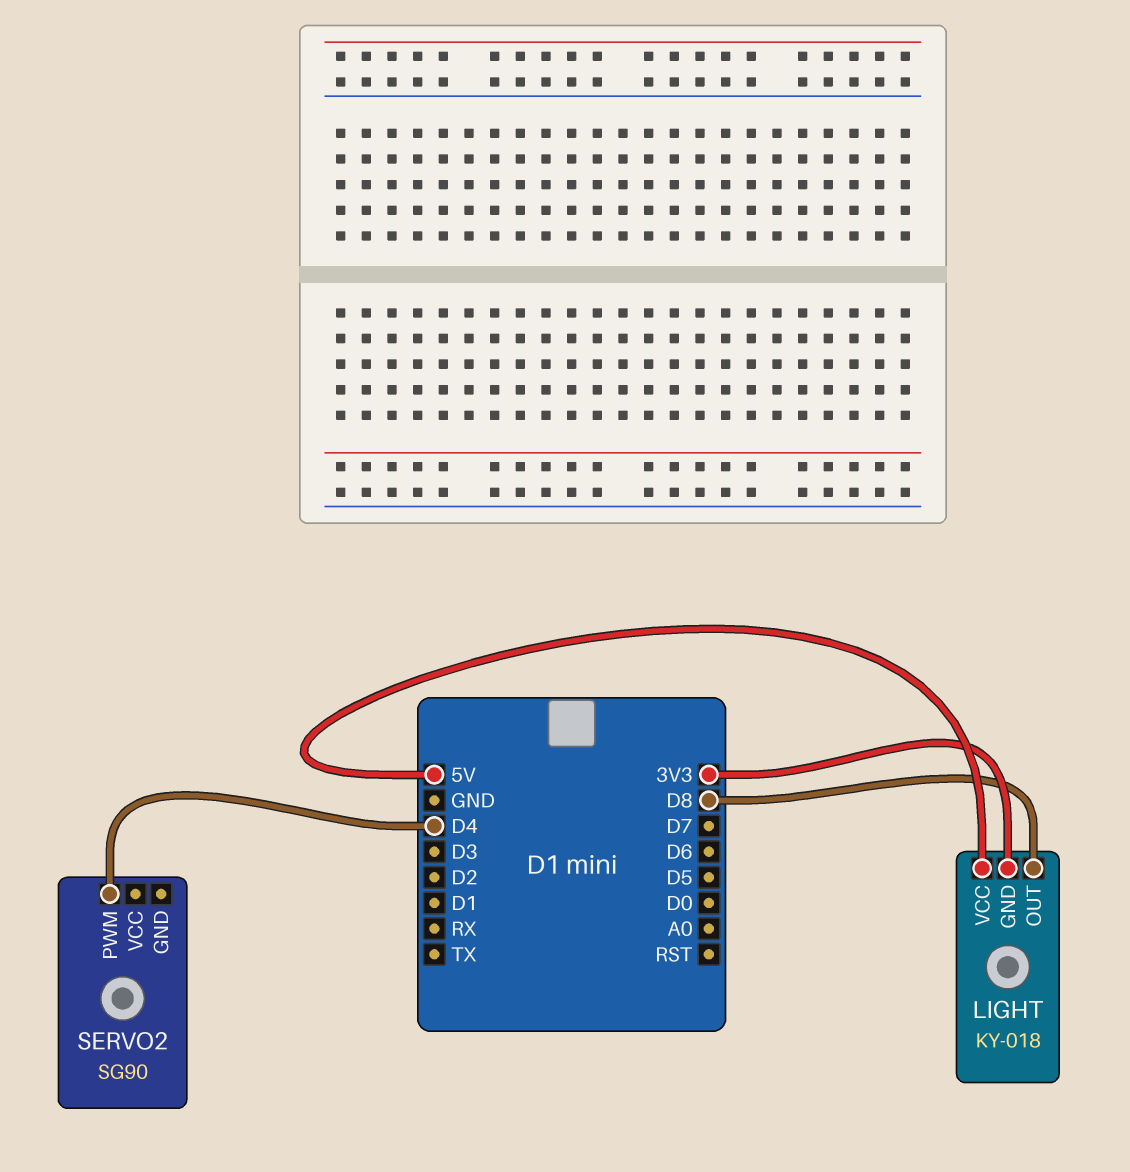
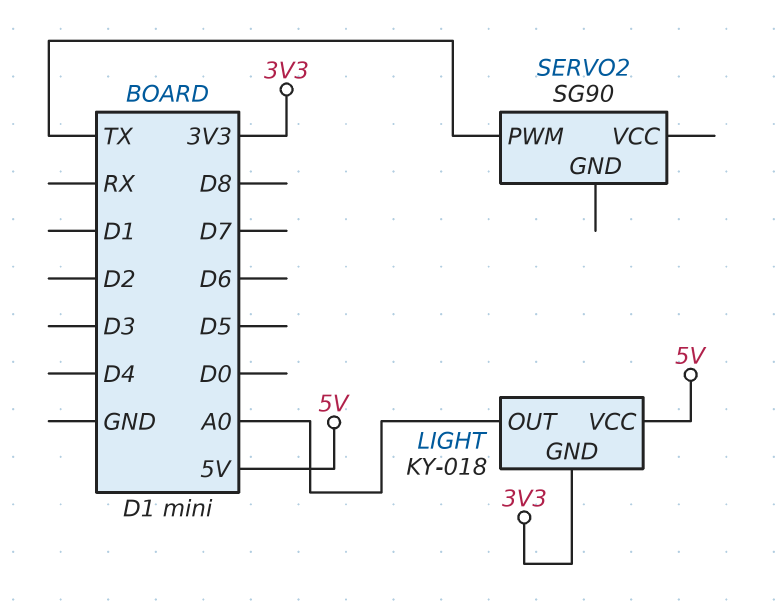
LIGHT pin OUT: D8 -> A0
SERVO2 pin PWM: D4 -> TX

